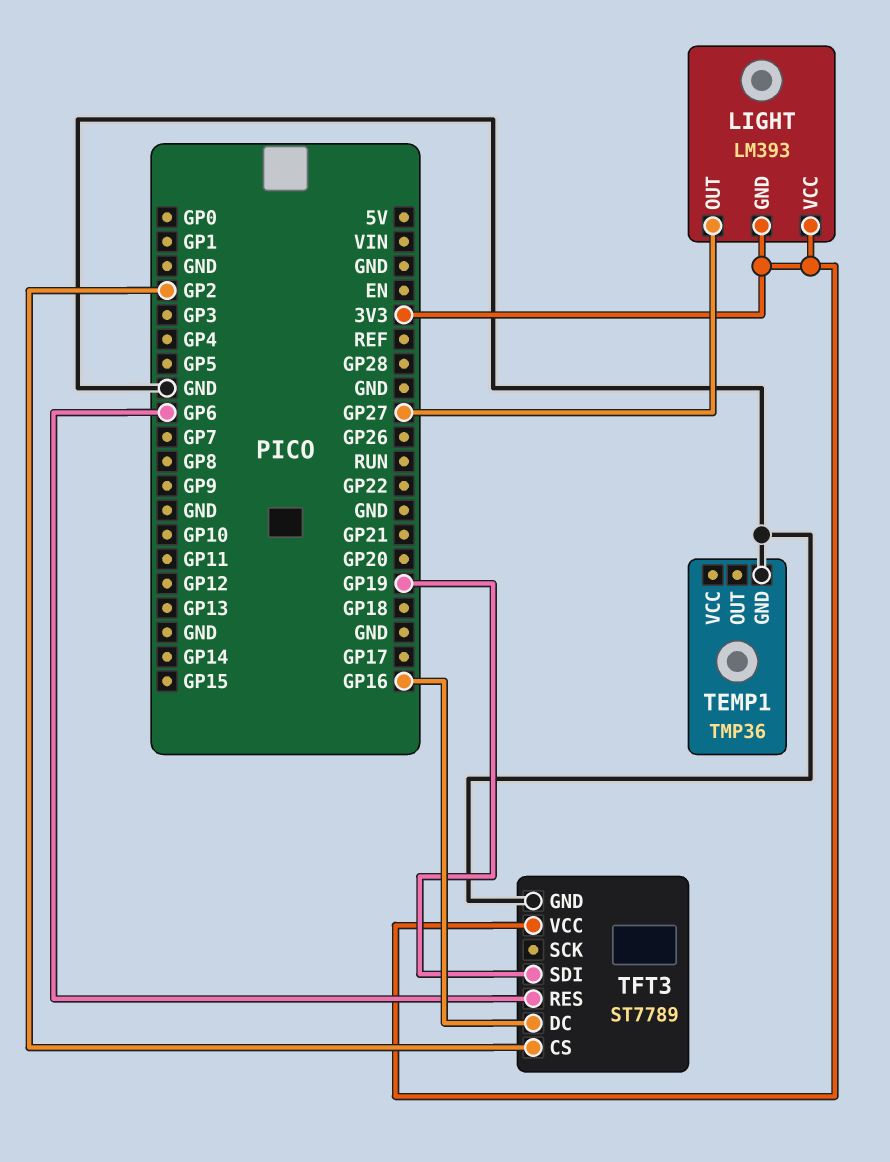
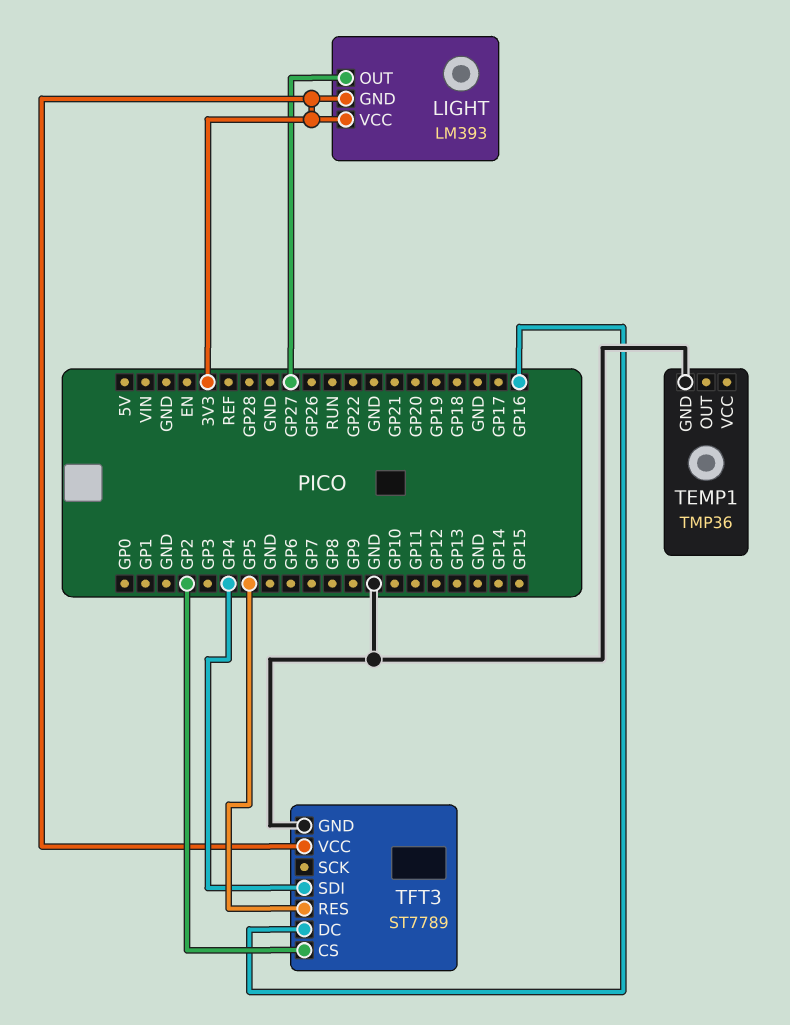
TFT3 pin RES: GP6 -> GP5
TFT3 pin SDI: GP19 -> GP4

